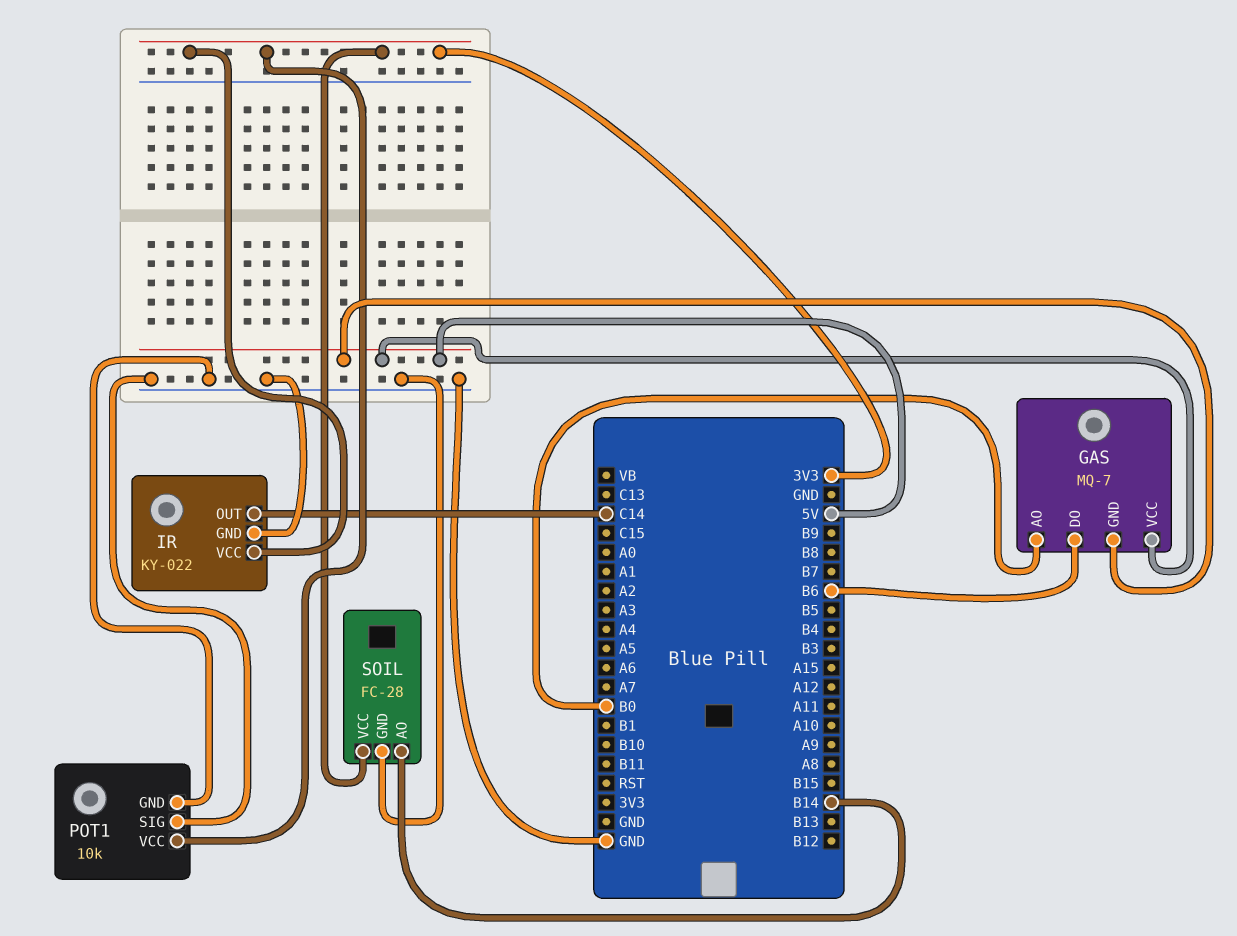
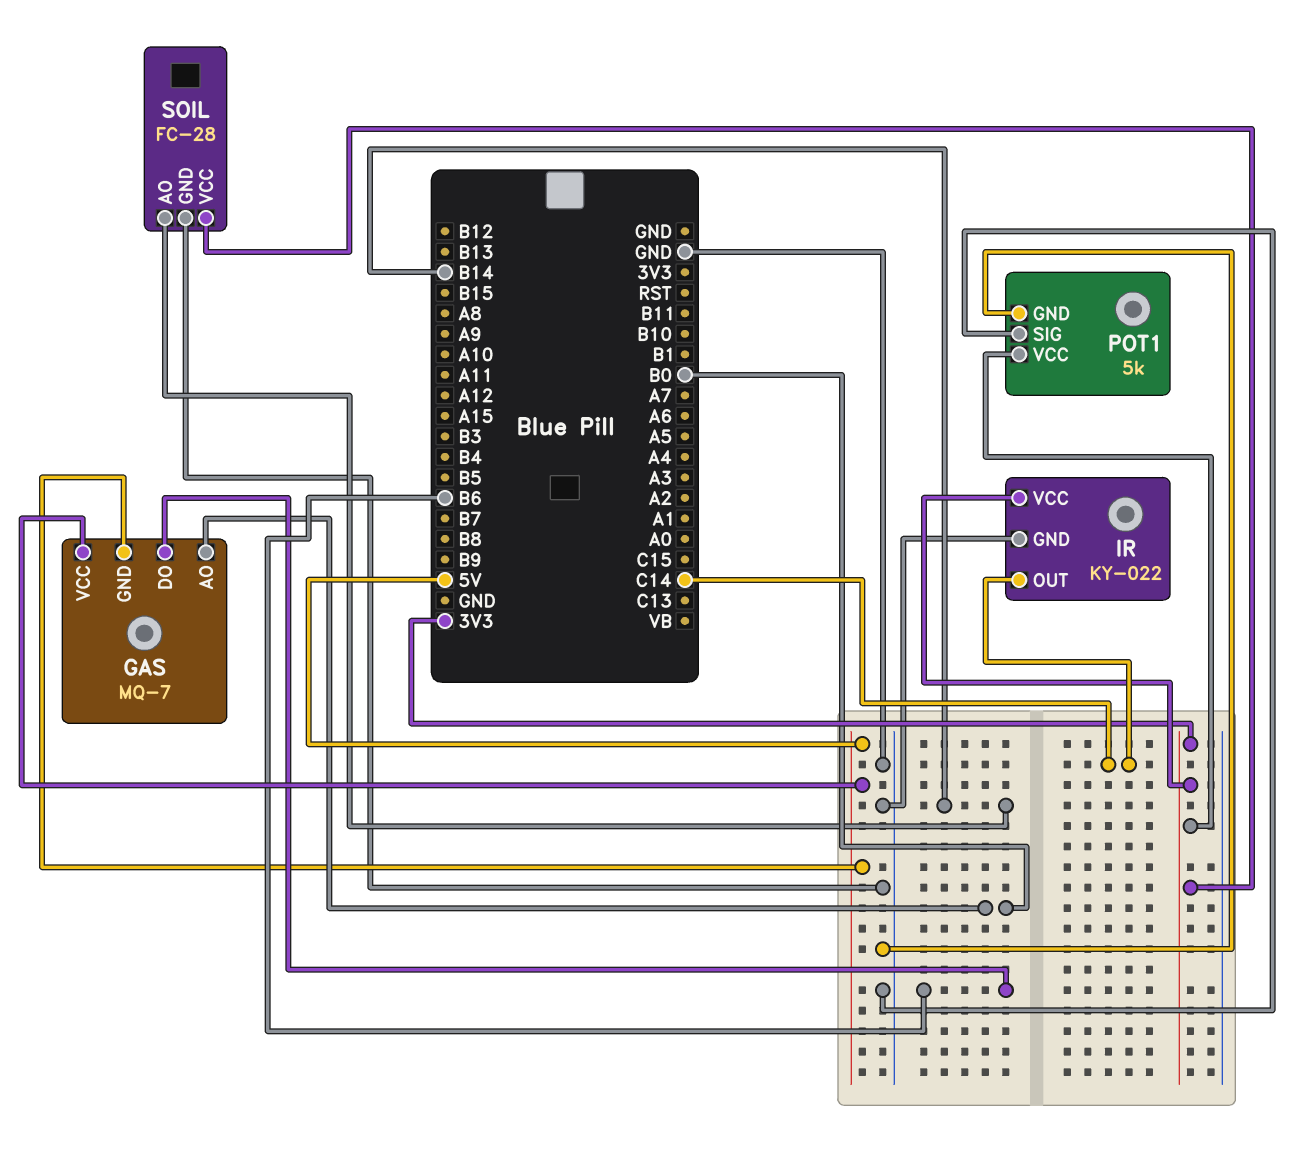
POT1: 10k -> 5k

